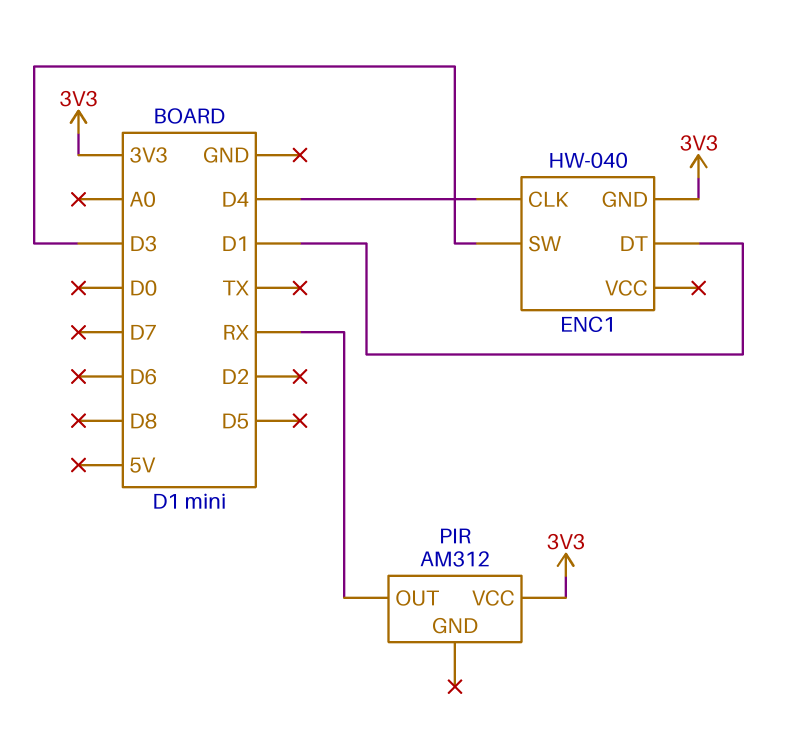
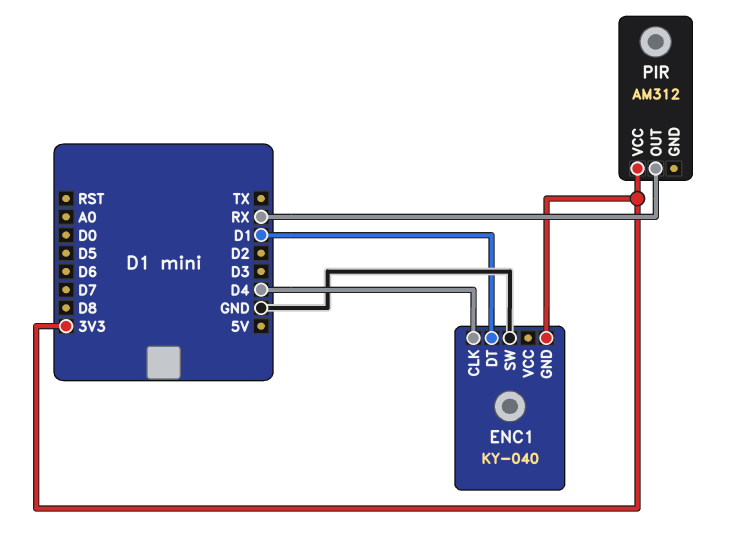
ENC1: HW-040 -> KY-040
ENC1 pin SW: D3 -> GND

